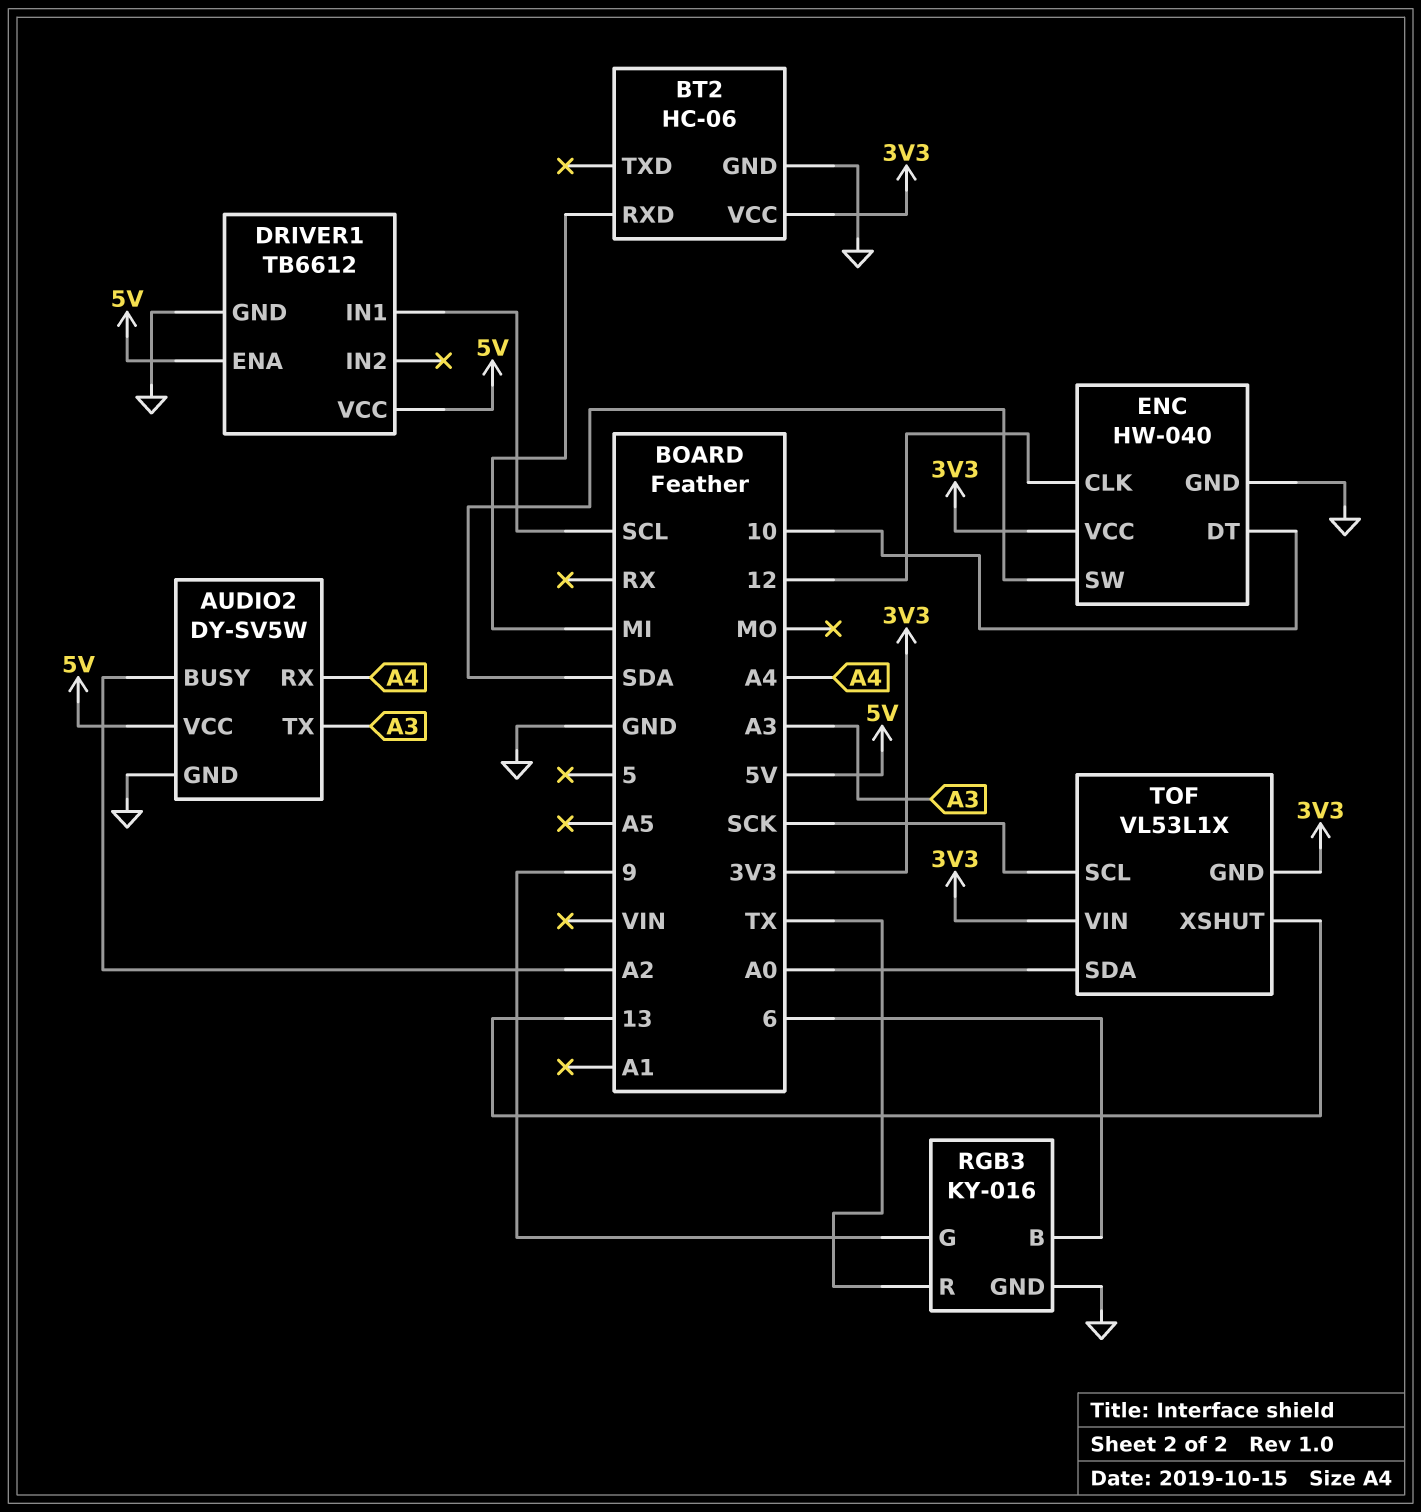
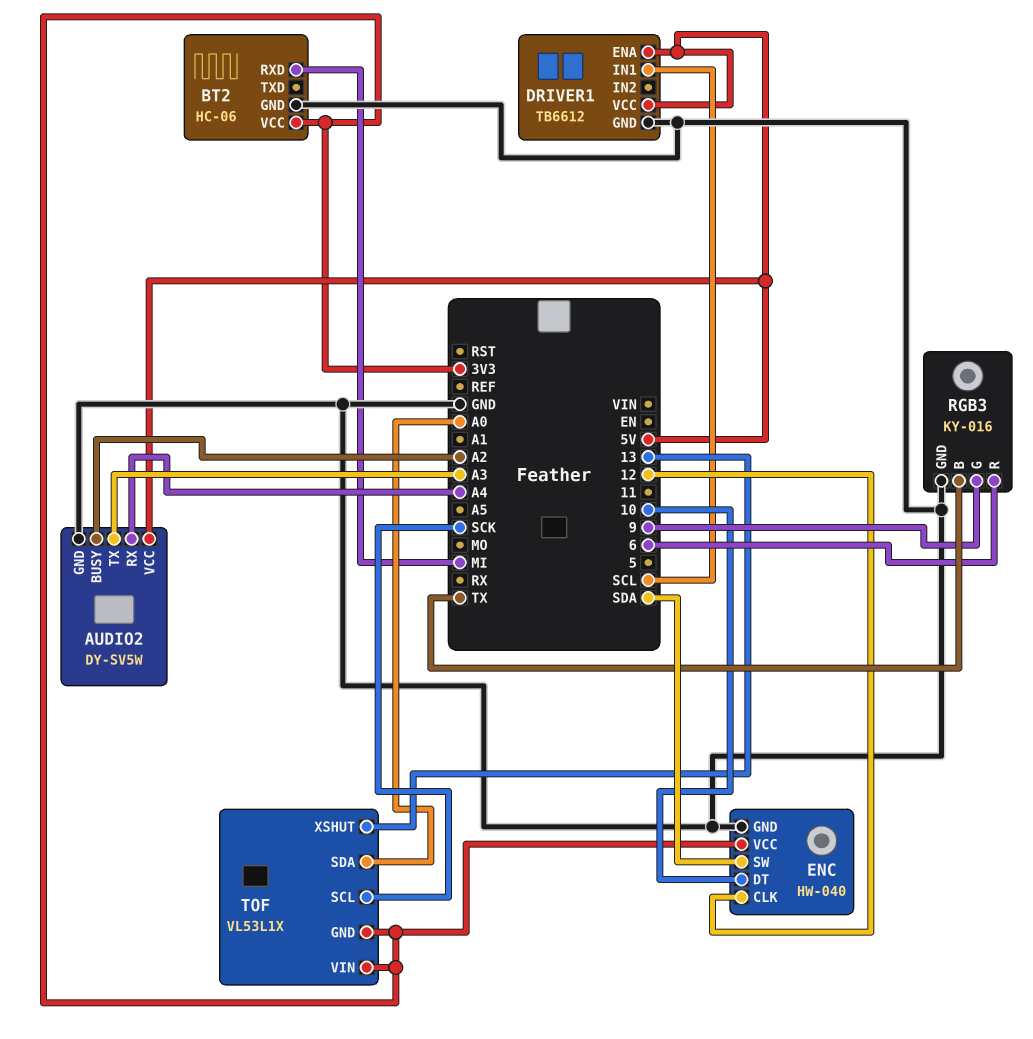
RGB3 pin B: 6 -> TX
RGB3 pin R: TX -> 6

